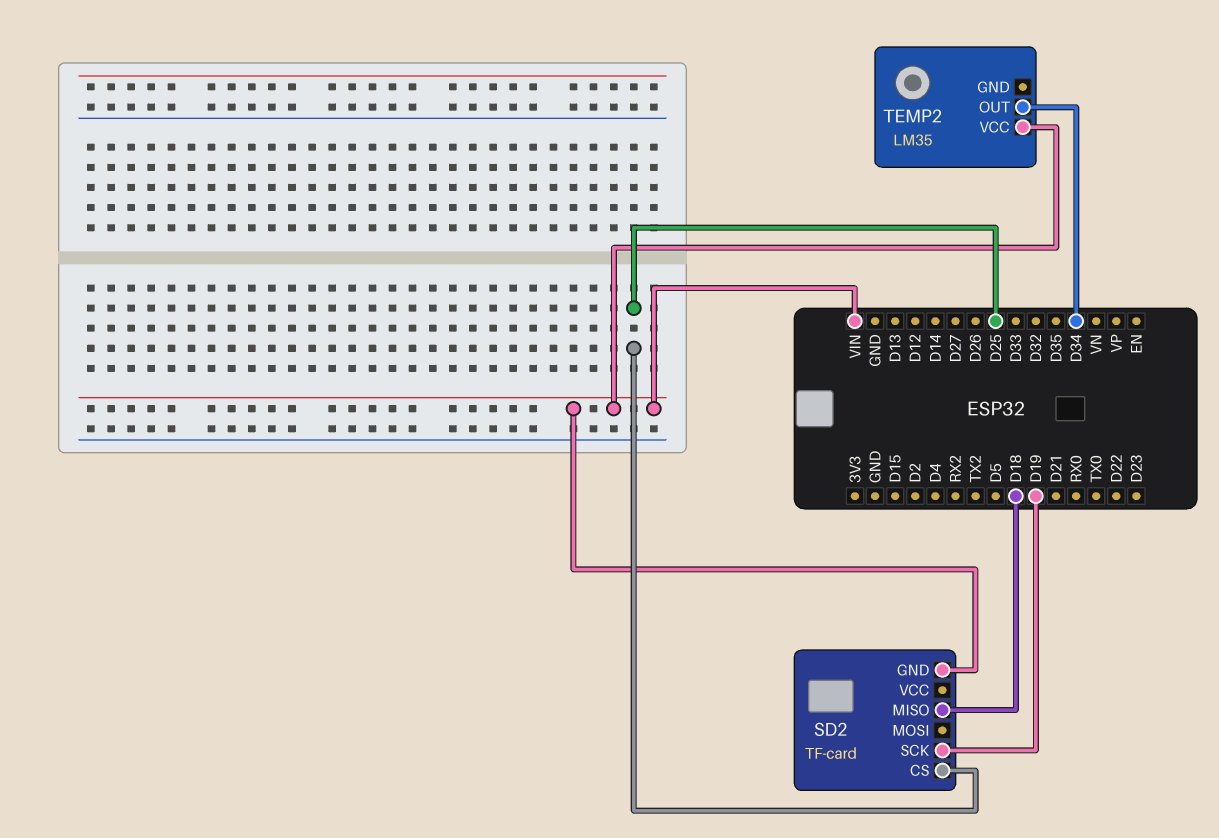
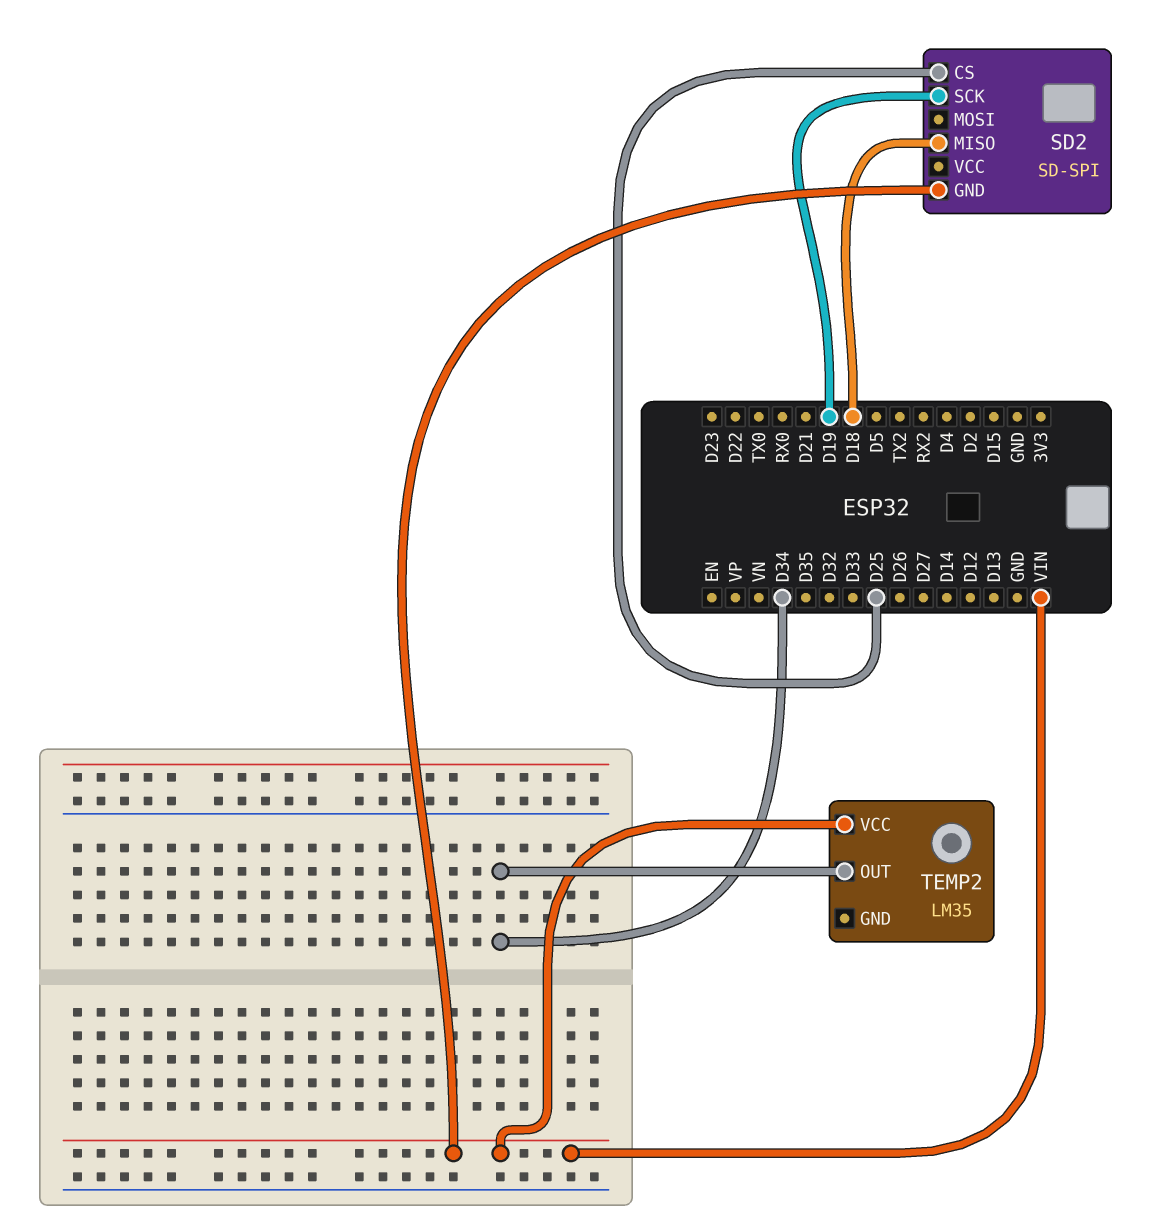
SD2: TF-card -> SD-SPI

